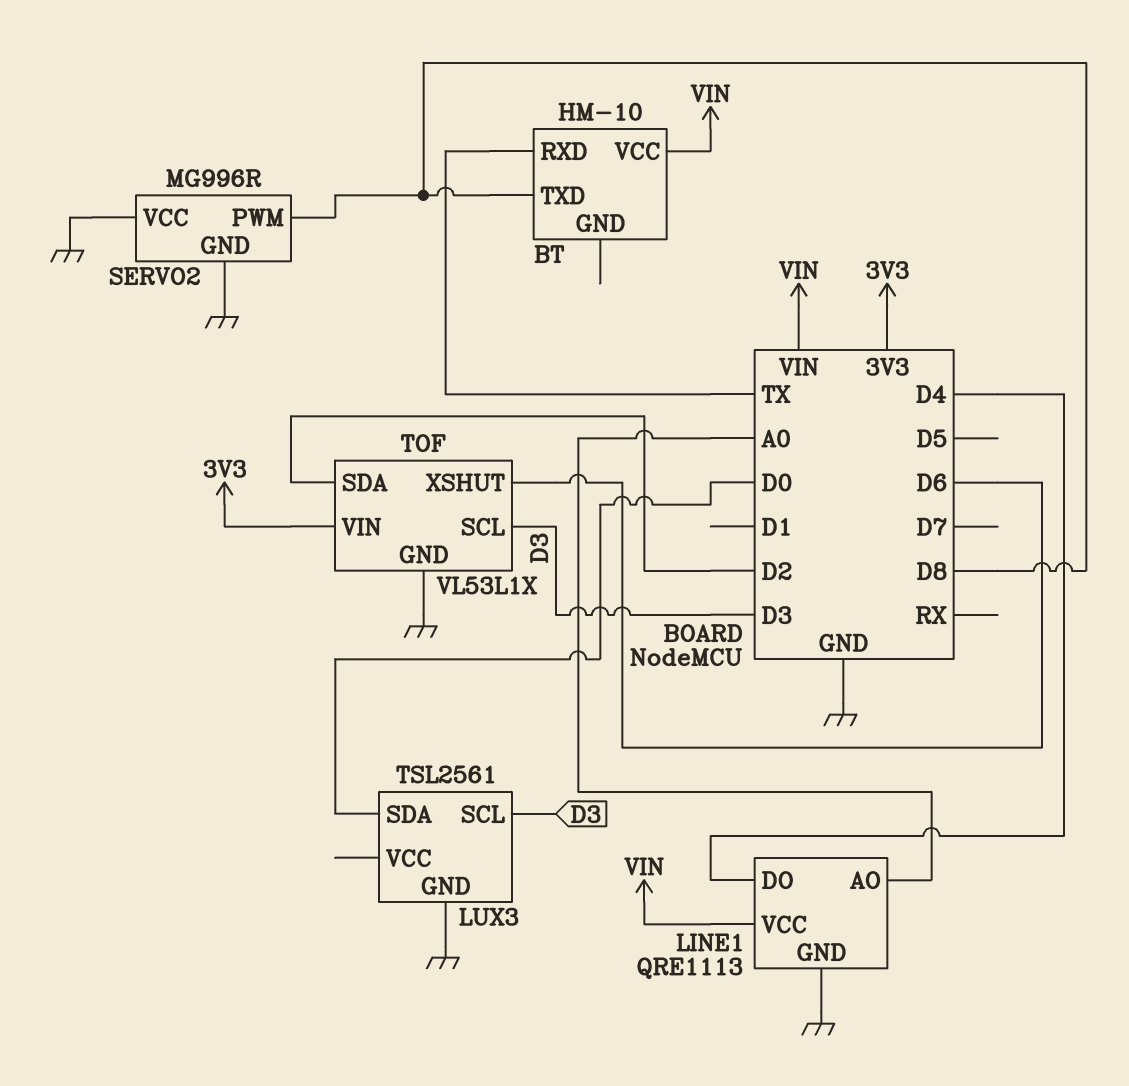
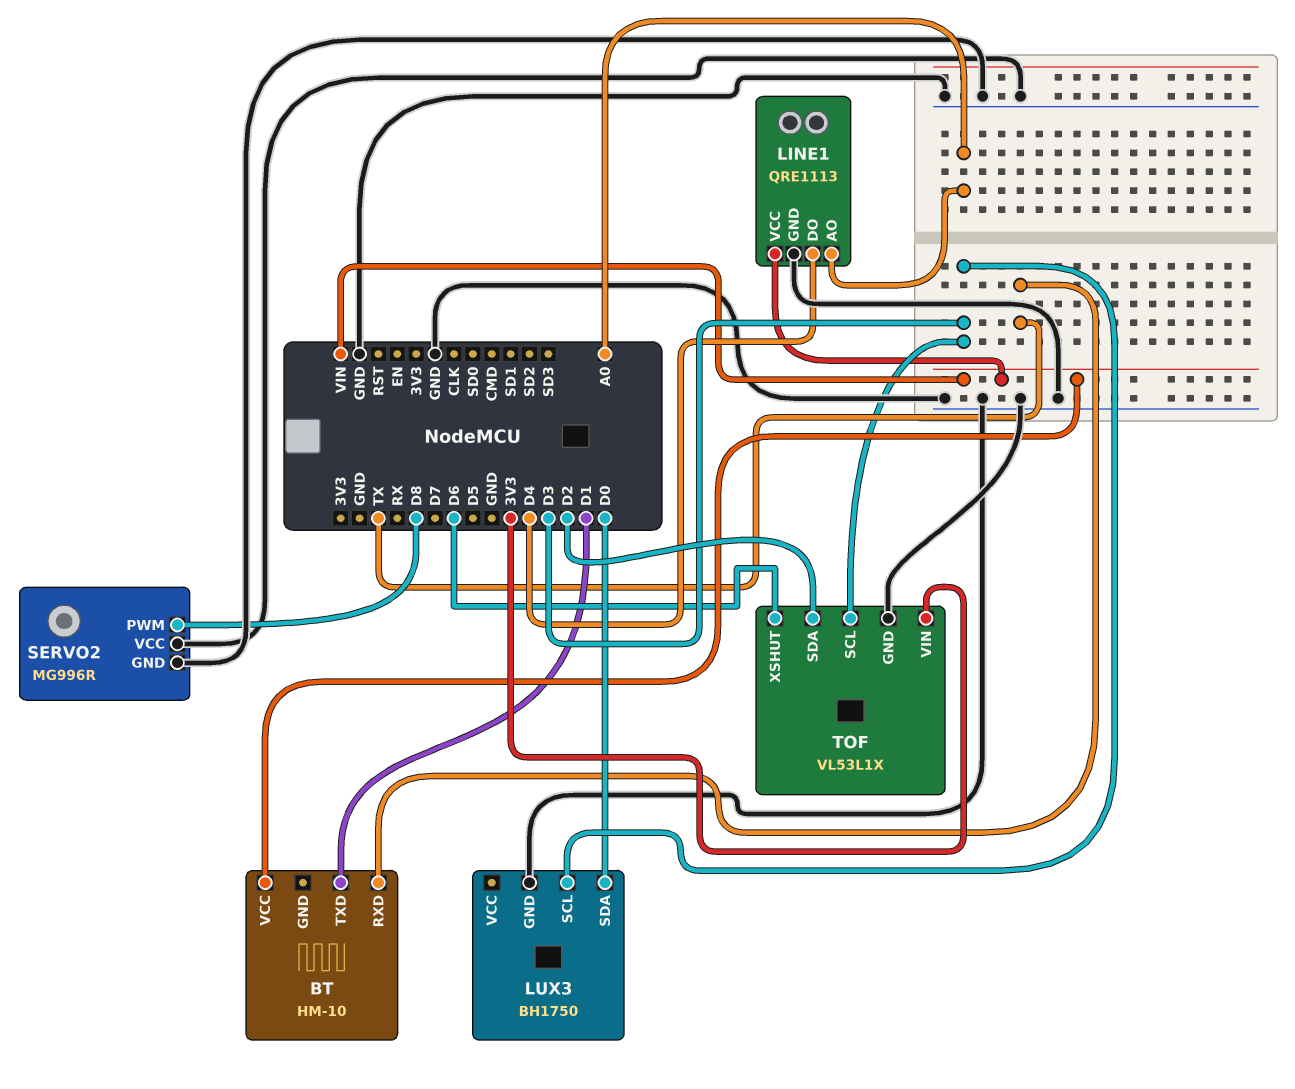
BT pin TXD: D8 -> D1
LUX3: TSL2561 -> BH1750

